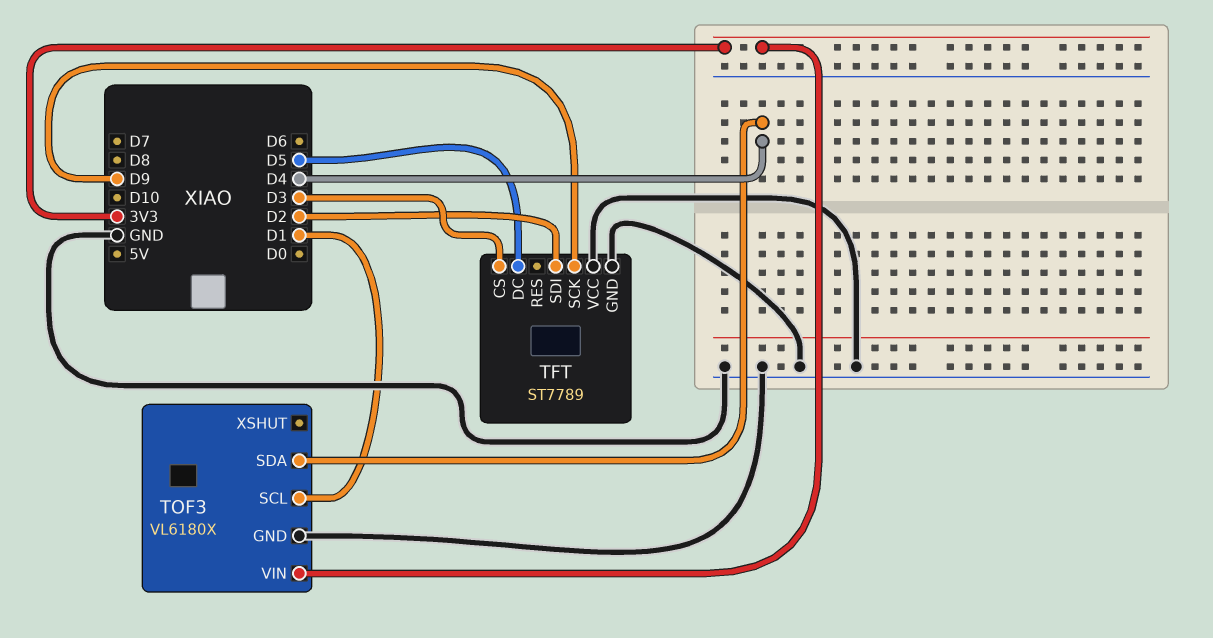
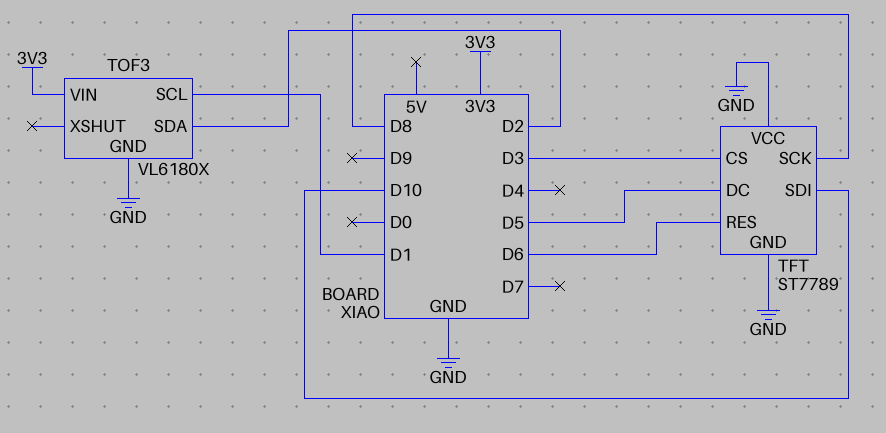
TFT pin RES: none -> D6
TFT pin SCK: D9 -> D8
TFT pin SDI: D2 -> D10
TOF3 pin SDA: D4 -> D2

